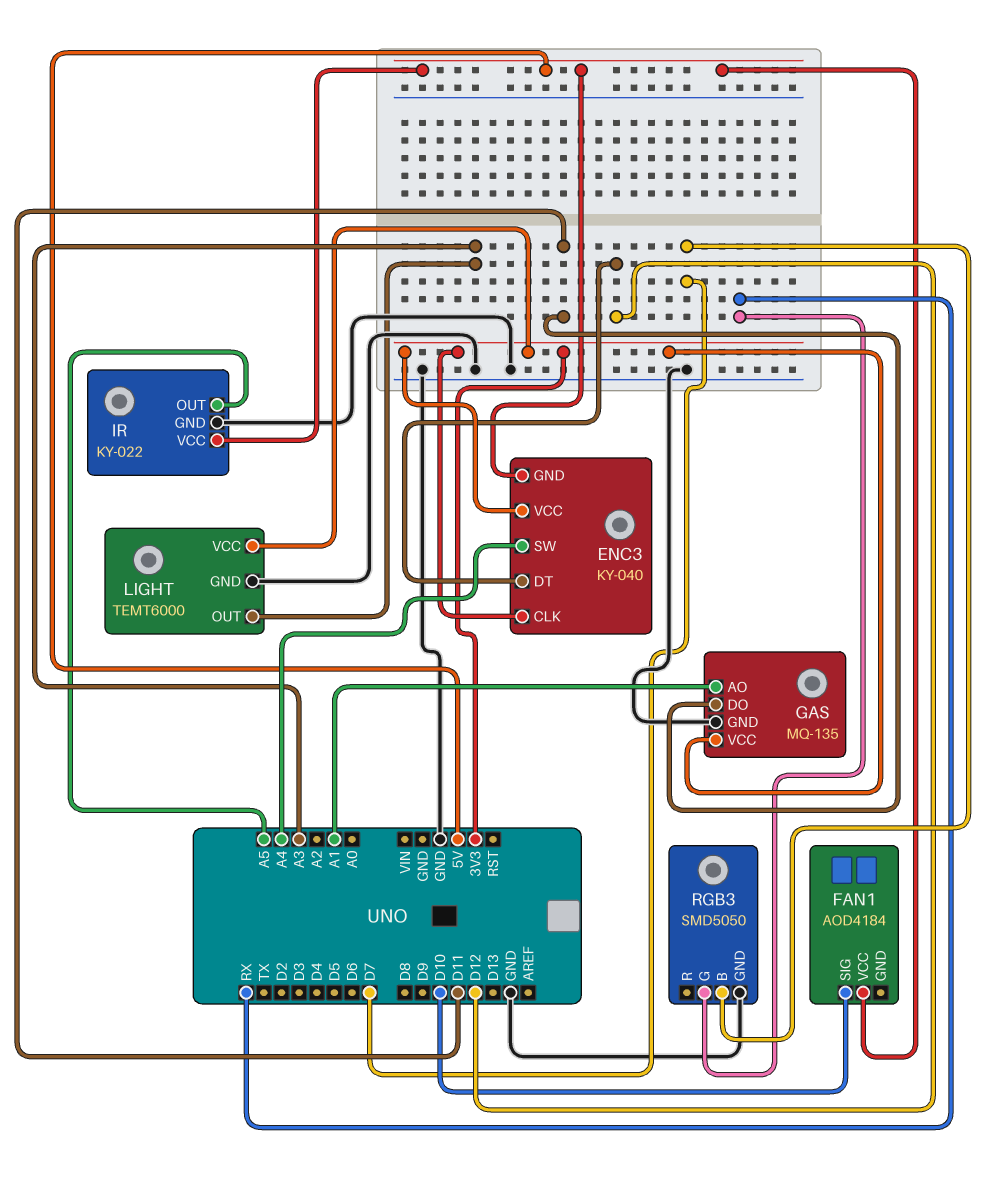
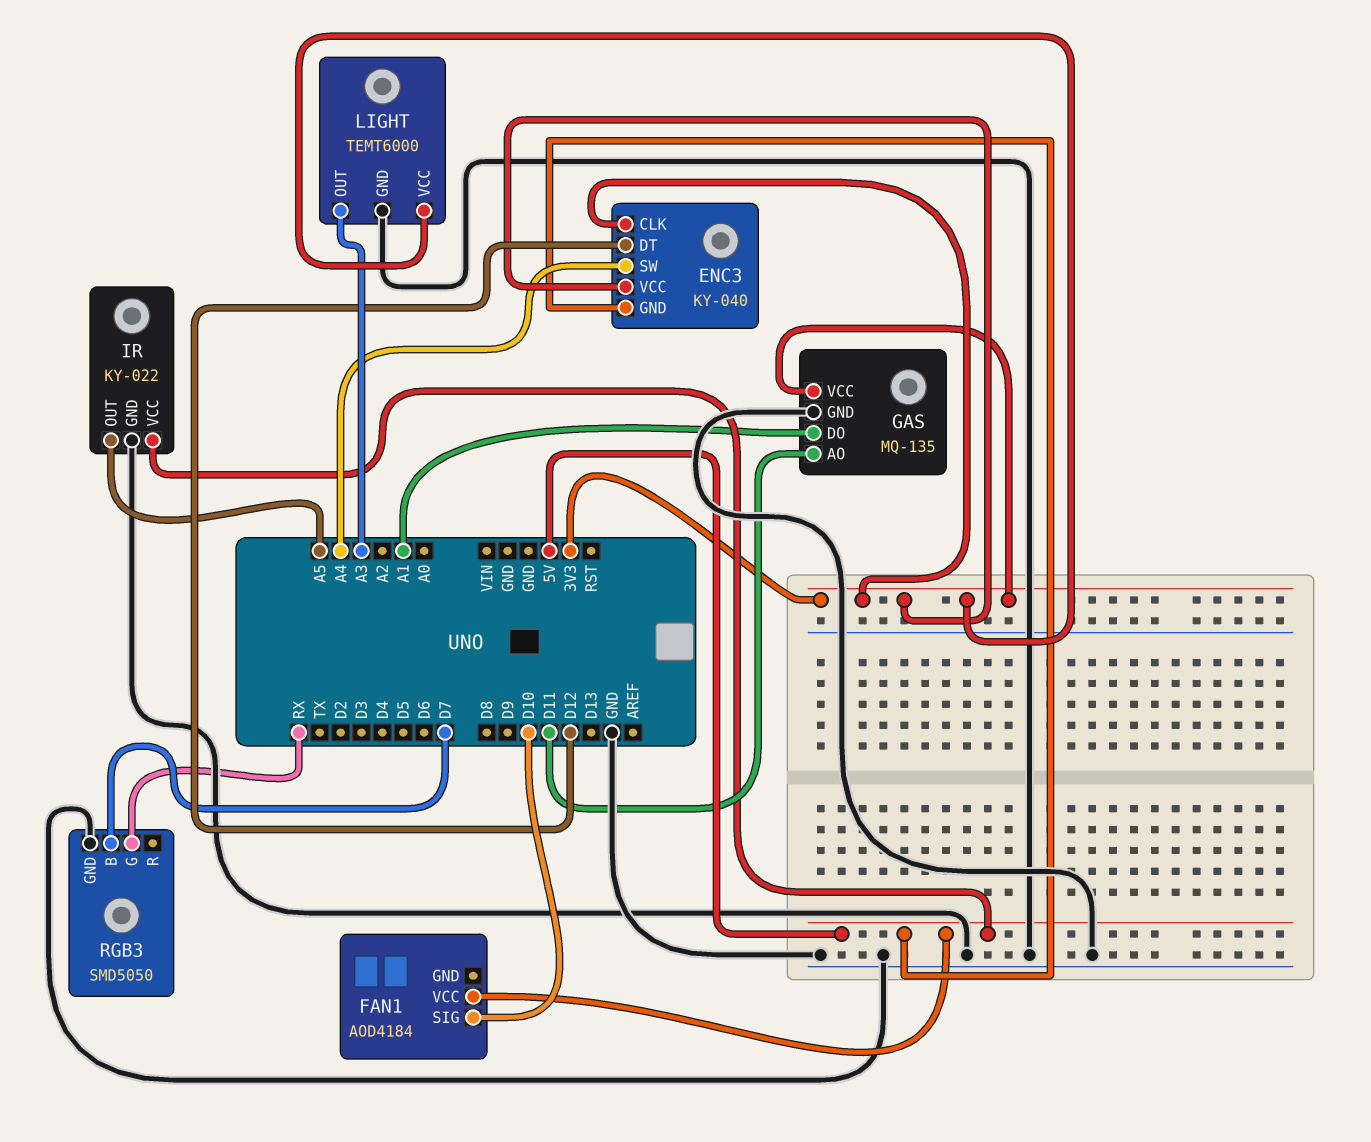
GAS pin AO: A1 -> D11
GAS pin DO: D11 -> A1

